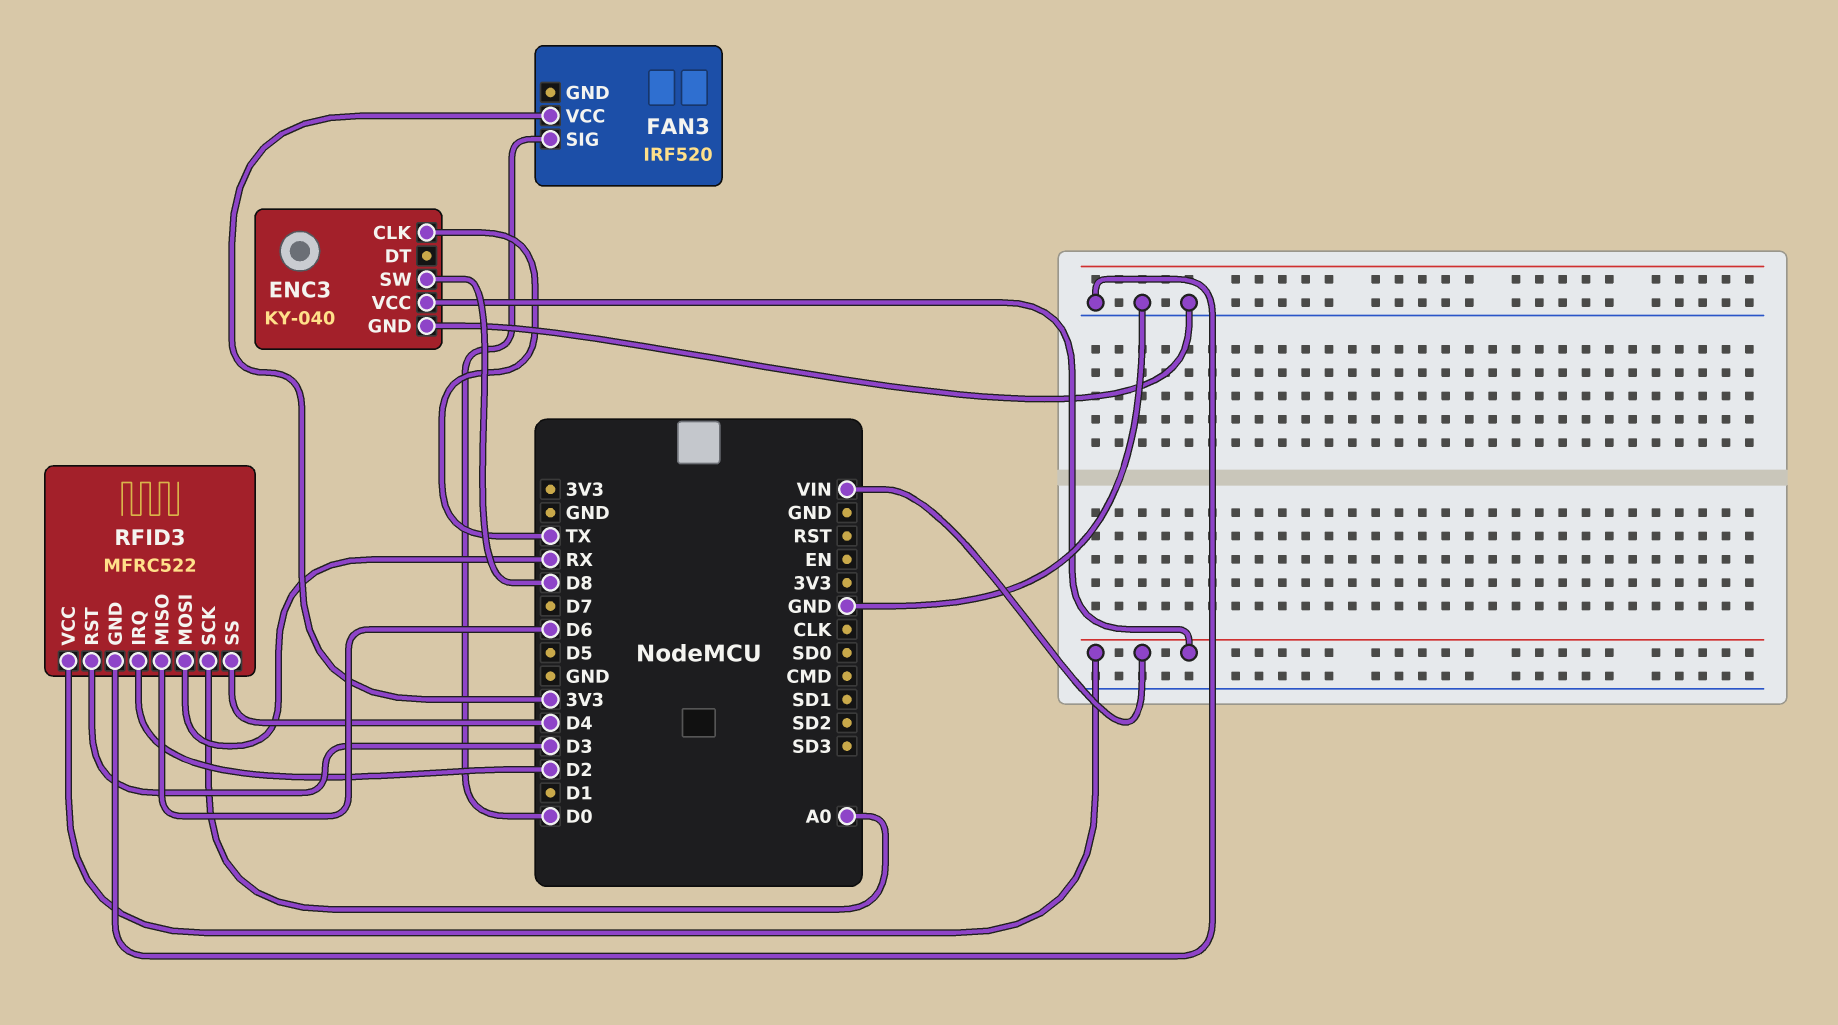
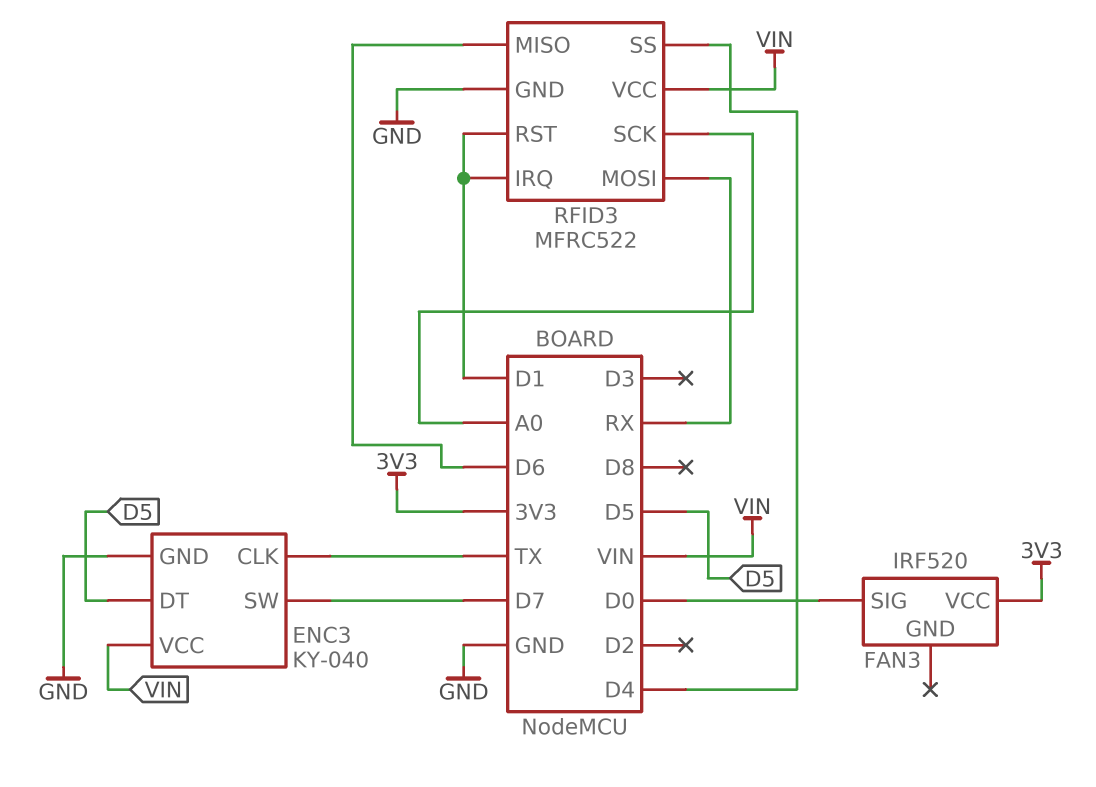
ENC3 pin DT: none -> D5
ENC3 pin SW: D8 -> D7
RFID3 pin IRQ: D2 -> D1
RFID3 pin RST: D3 -> D1

